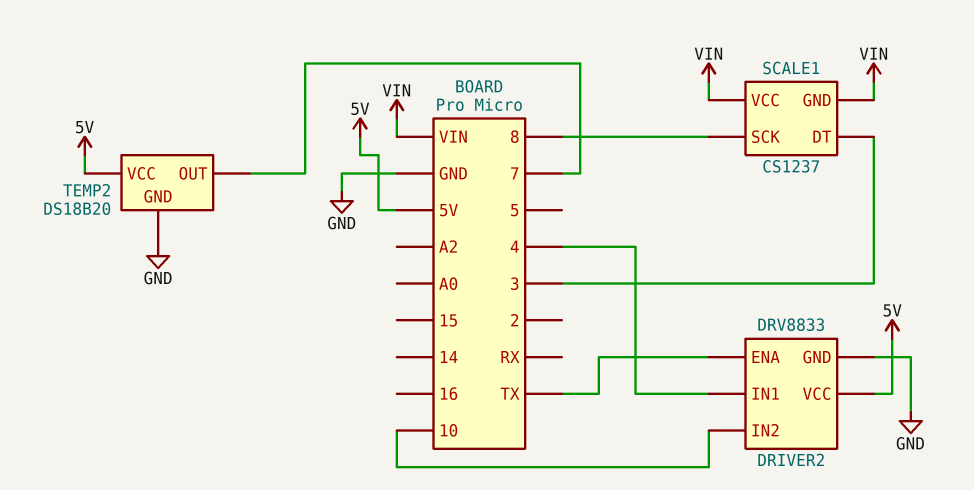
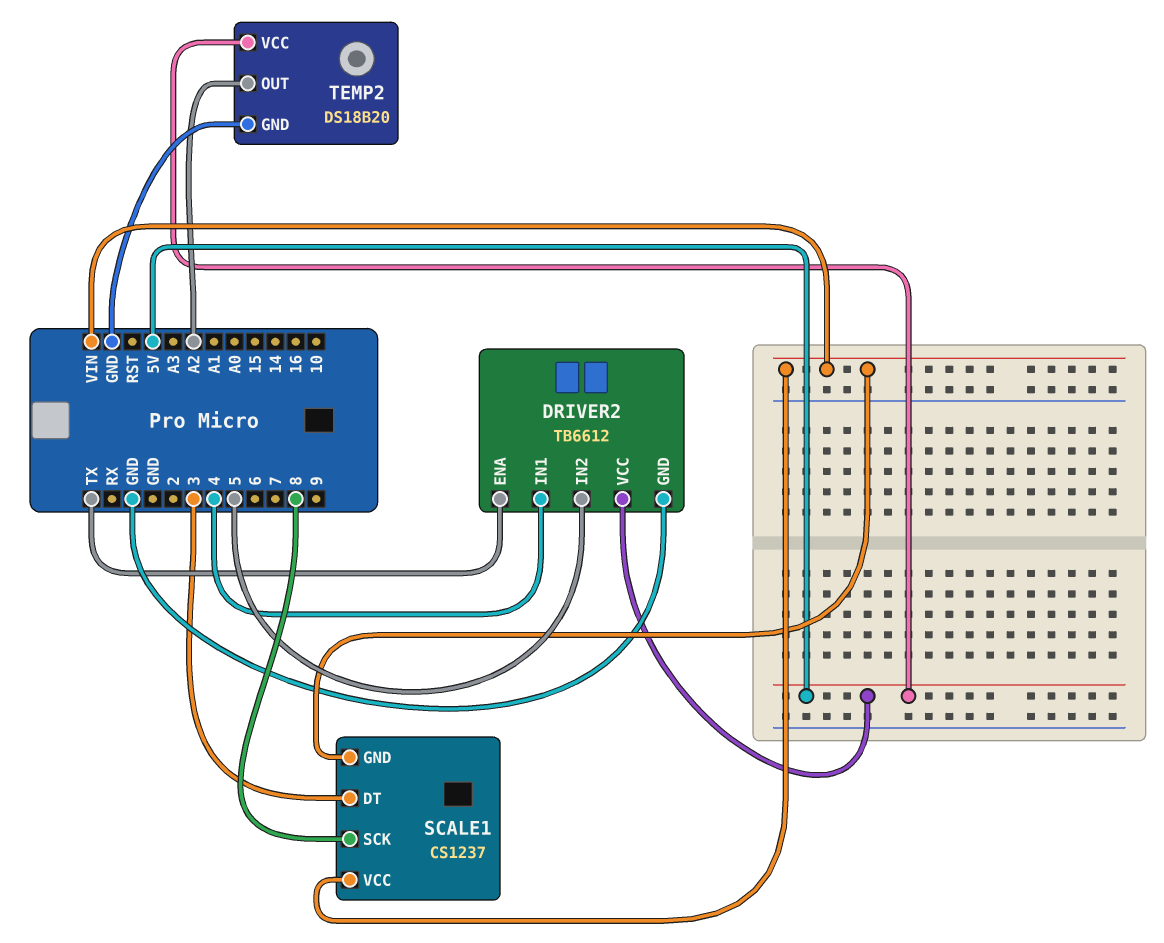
DRIVER2: DRV8833 -> TB6612
DRIVER2 pin IN2: 10 -> 5
TEMP2 pin OUT: 7 -> A2

